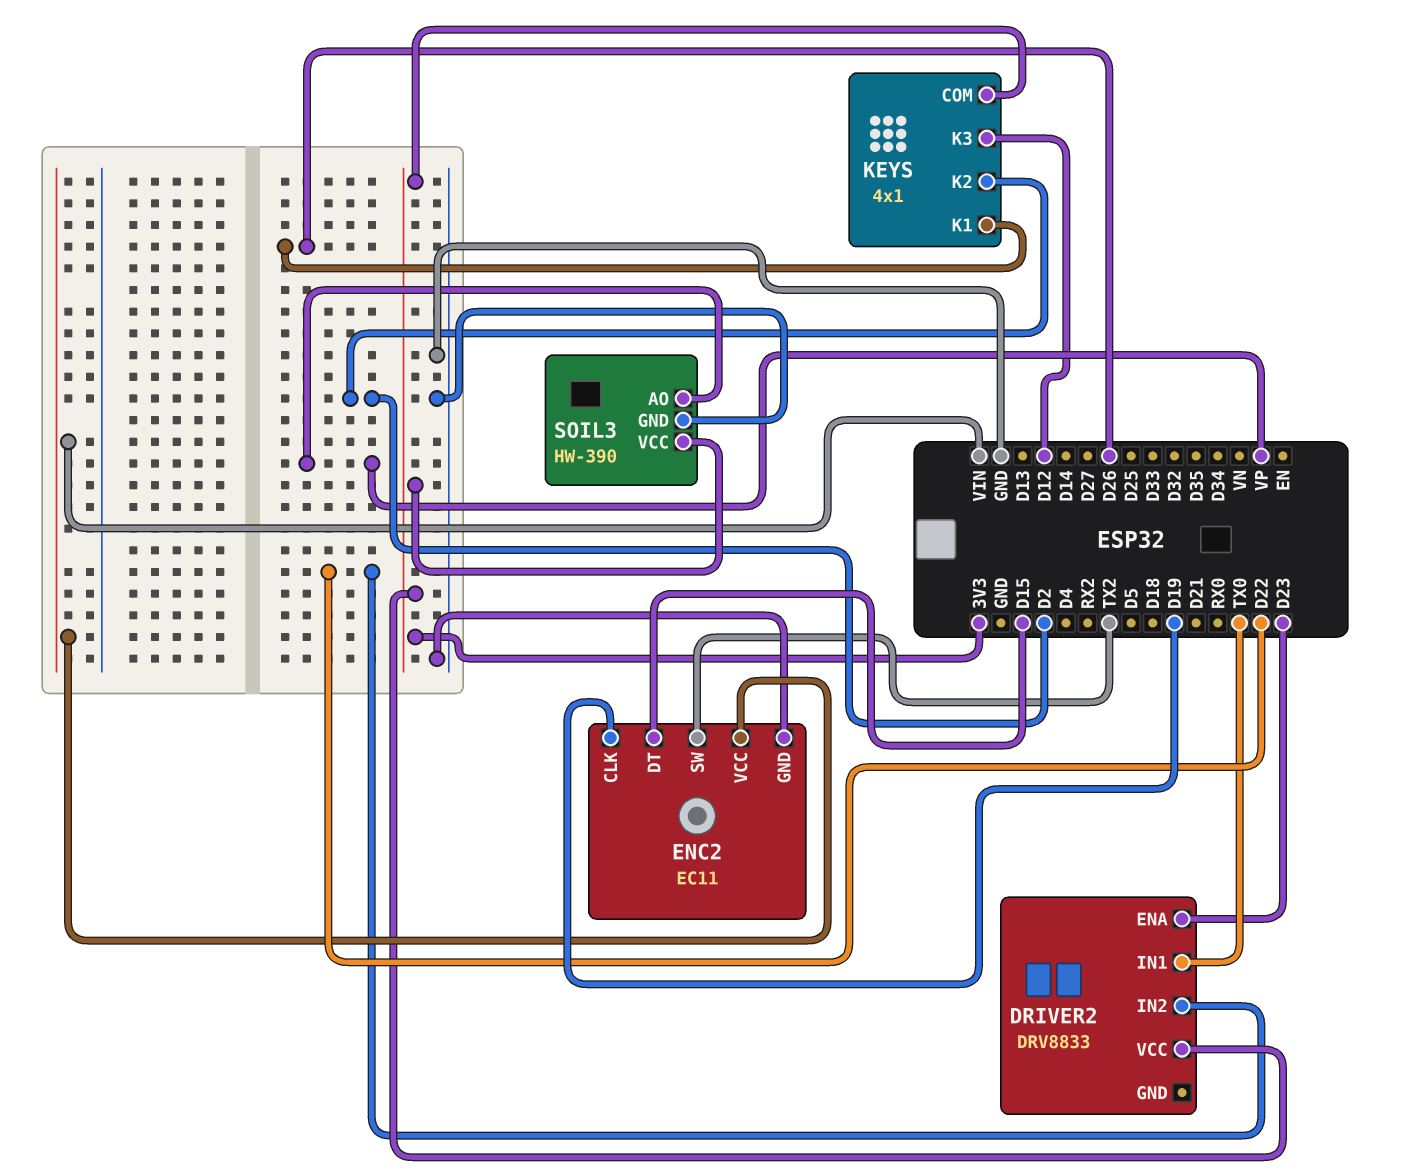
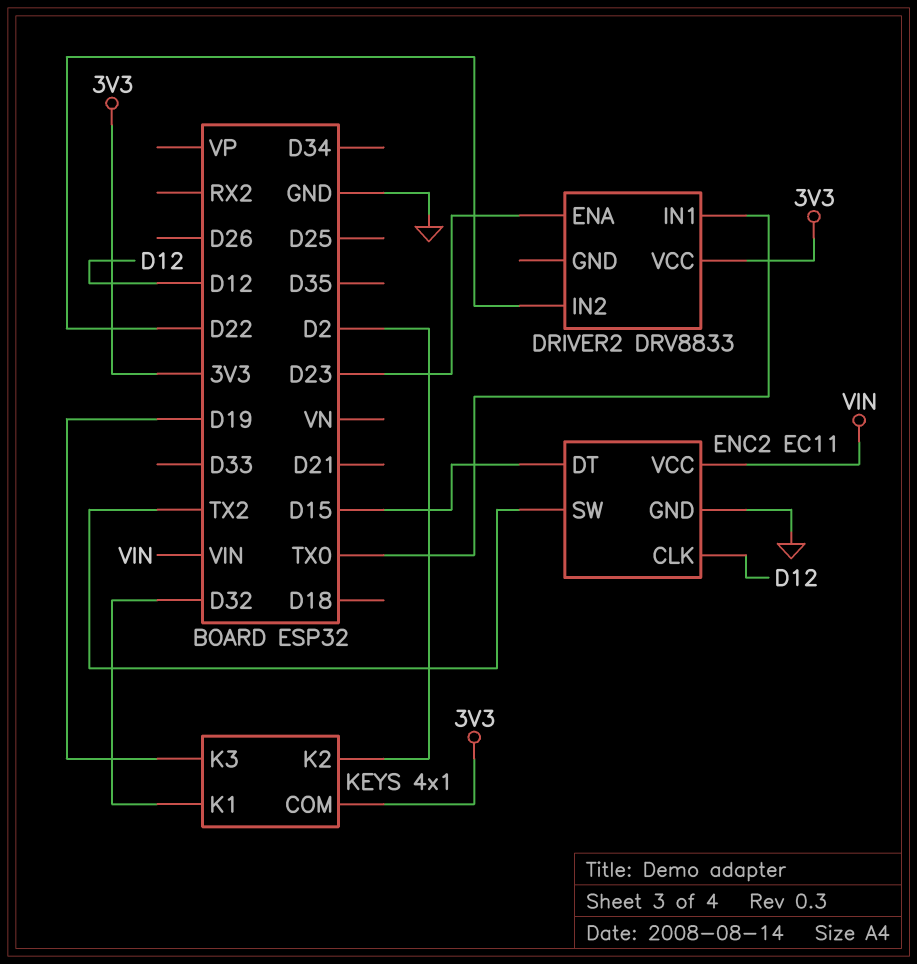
ENC2 pin CLK: D19 -> D12
KEYS pin K1: D26 -> D32
KEYS pin K3: D12 -> D19
SOIL3: HW-390 -> none
SOIL3 pin AO: VP -> none
SOIL3 pin GND: GND -> none
SOIL3 pin VCC: 3V3 -> none

